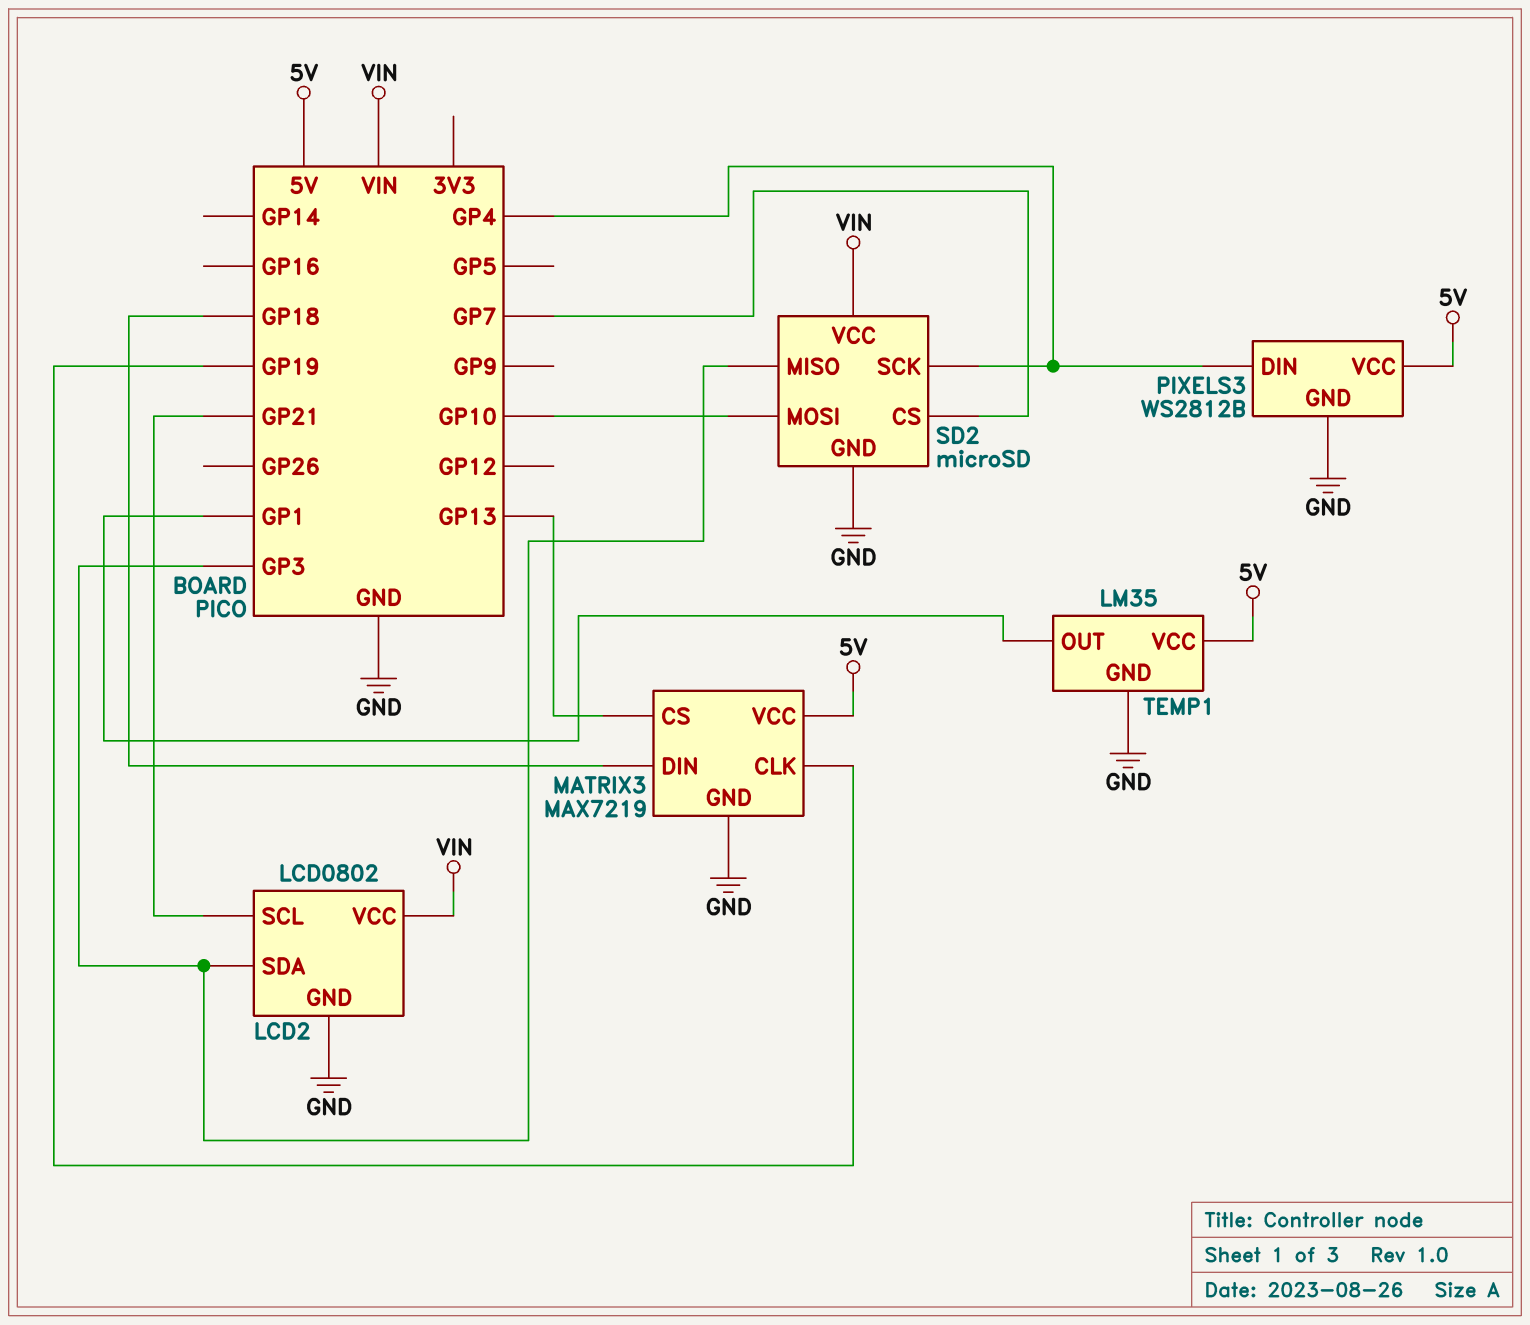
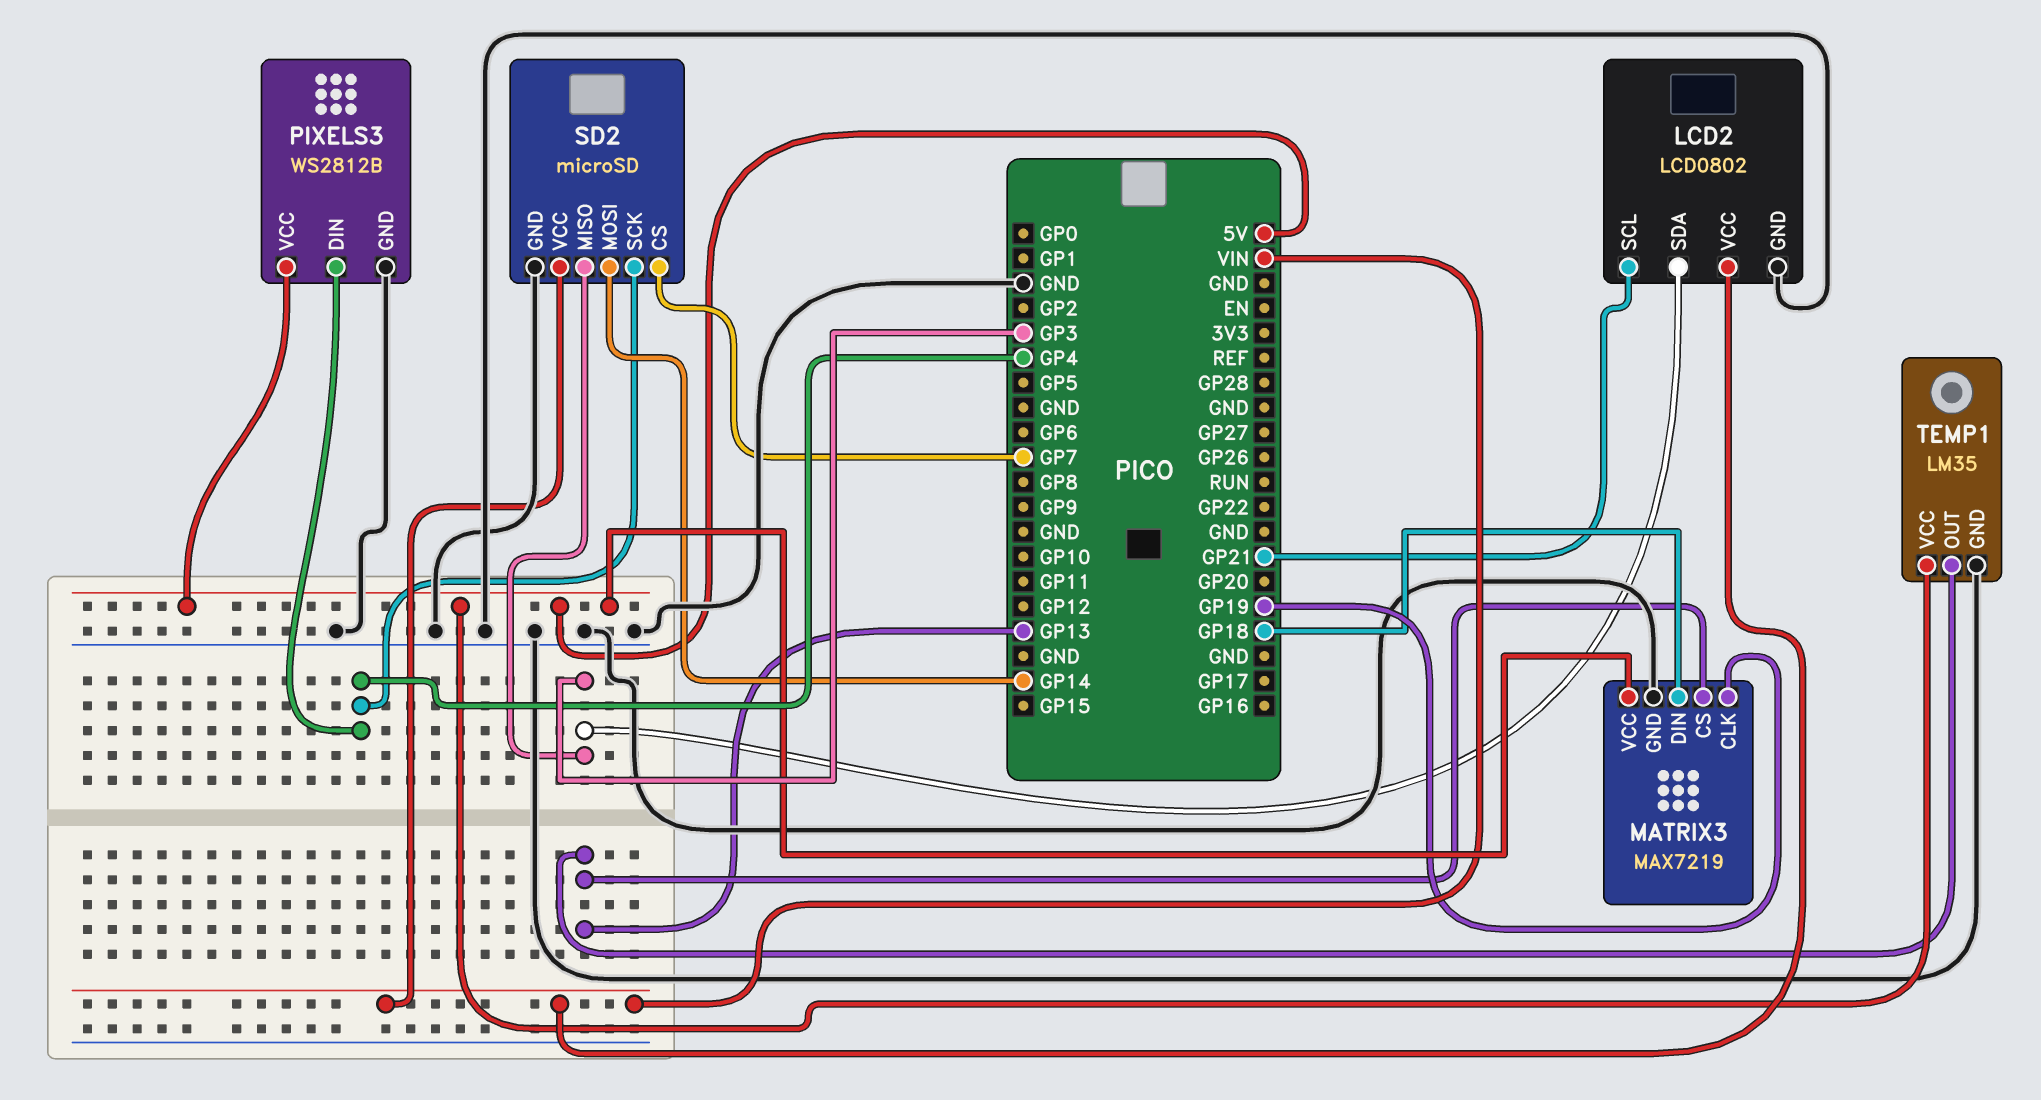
SD2 pin MOSI: GP10 -> GP14
TEMP1 pin OUT: GP1 -> GP13

